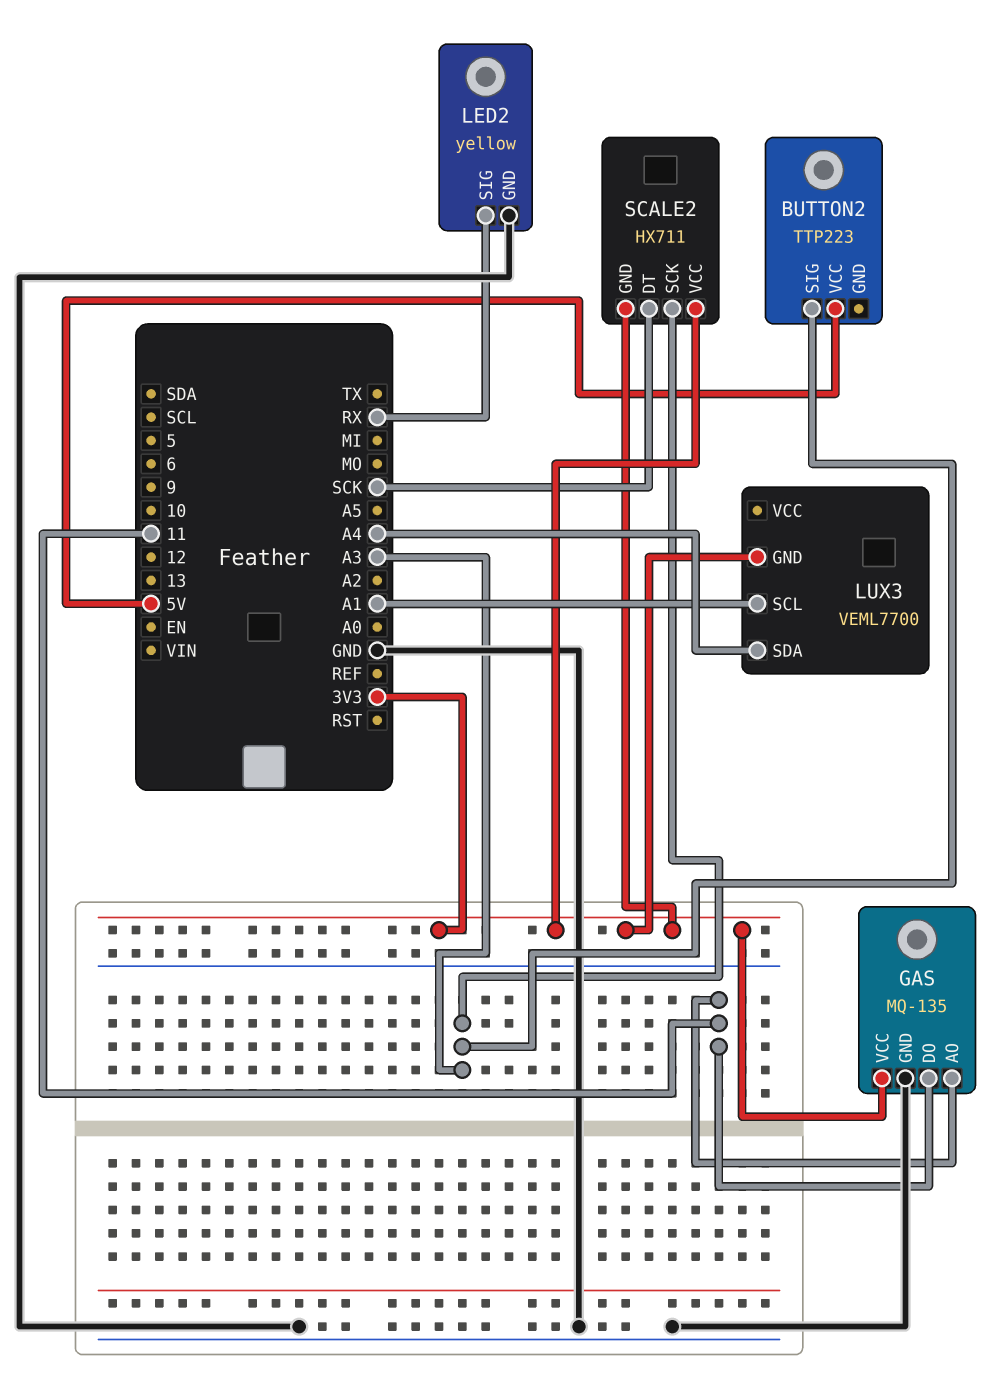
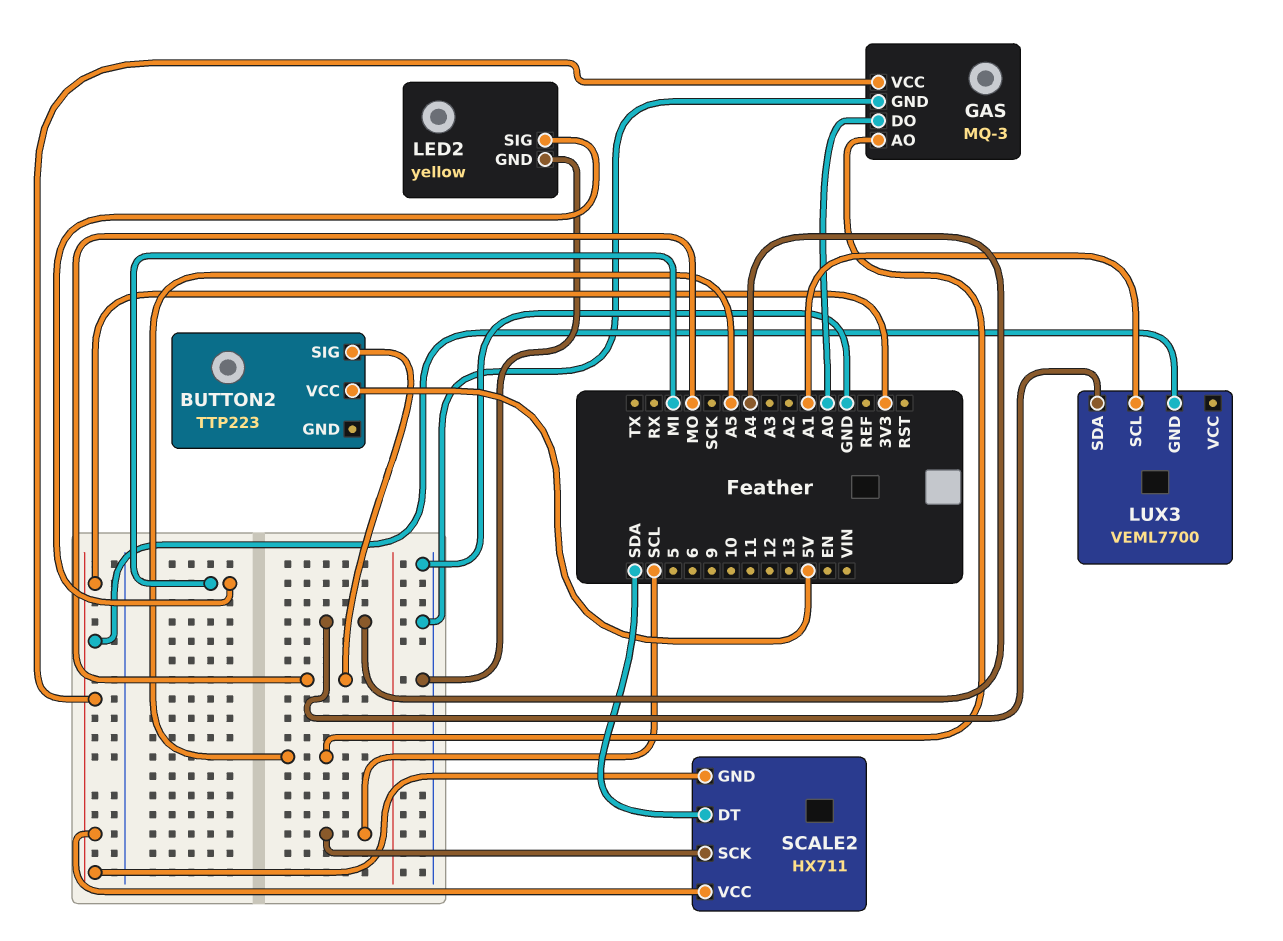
BUTTON2 pin SIG: A3 -> MO
GAS: MQ-135 -> MQ-3
GAS pin AO: 11 -> A5
GAS pin DO: 11 -> A0
LED2 pin SIG: RX -> MI
SCALE2 pin DT: SCK -> SDA
SCALE2 pin SCK: A3 -> SCL

